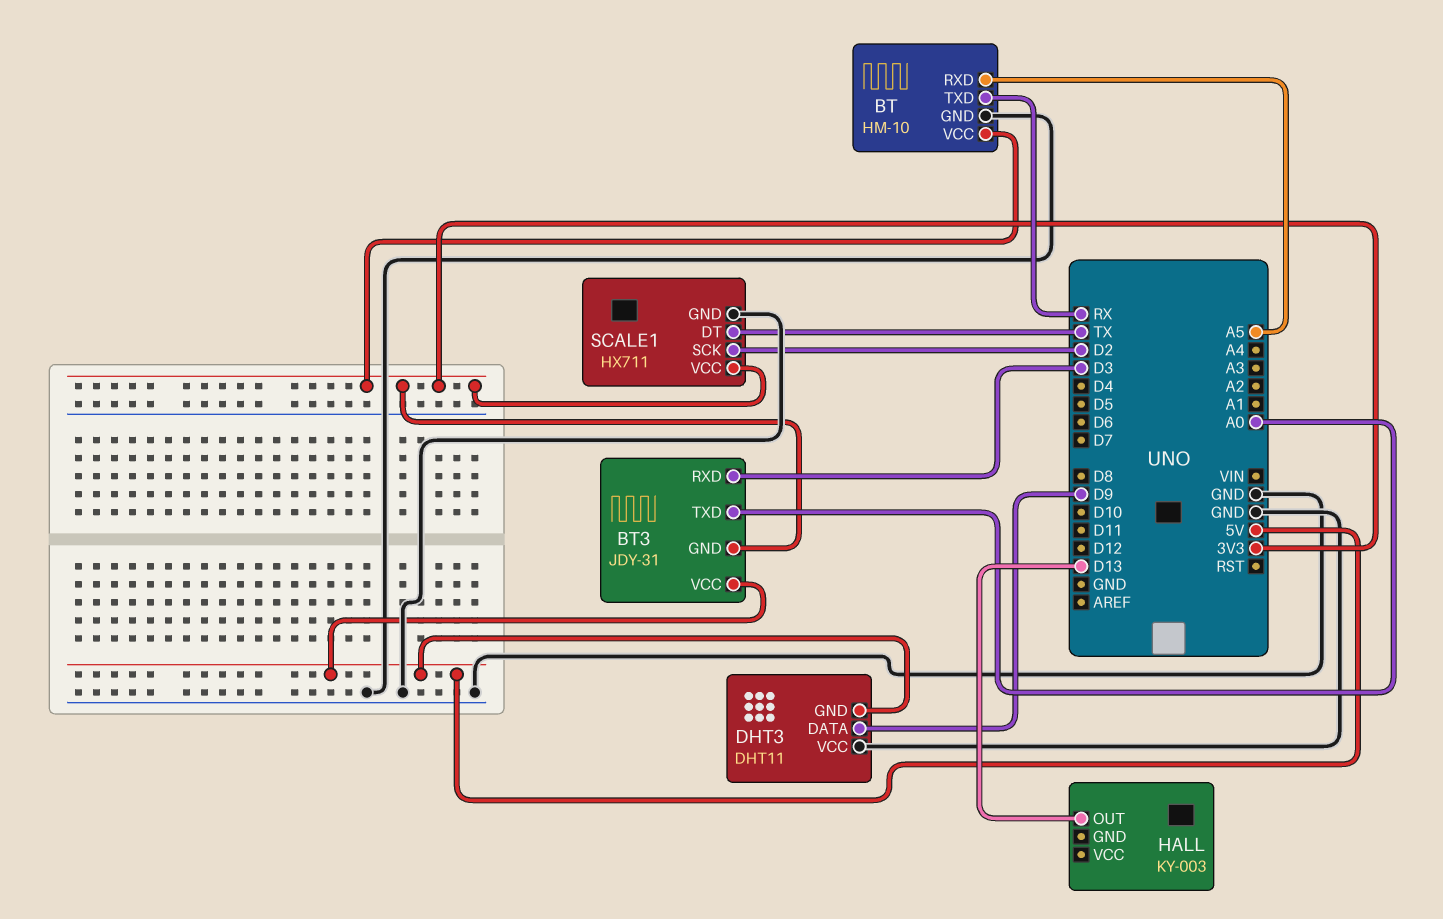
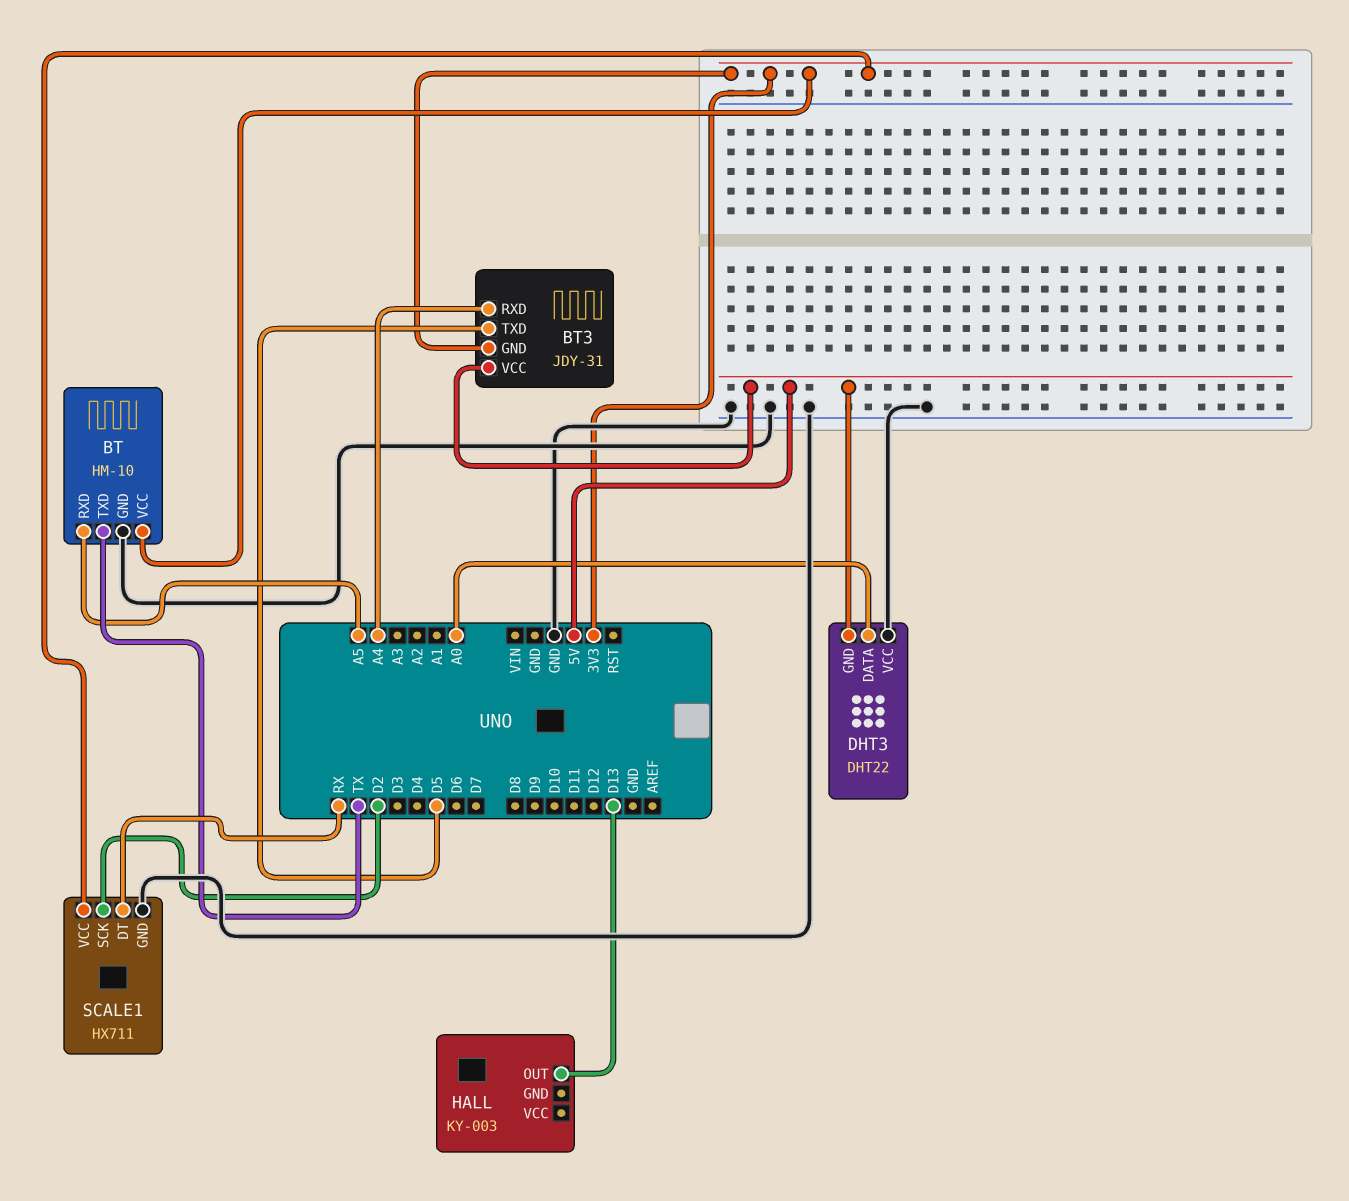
BT pin TXD: RX -> TX
BT3 pin RXD: D3 -> A4
BT3 pin TXD: A0 -> D5
DHT3: DHT11 -> DHT22
DHT3 pin DATA: D9 -> A0
SCALE1 pin DT: TX -> RX

